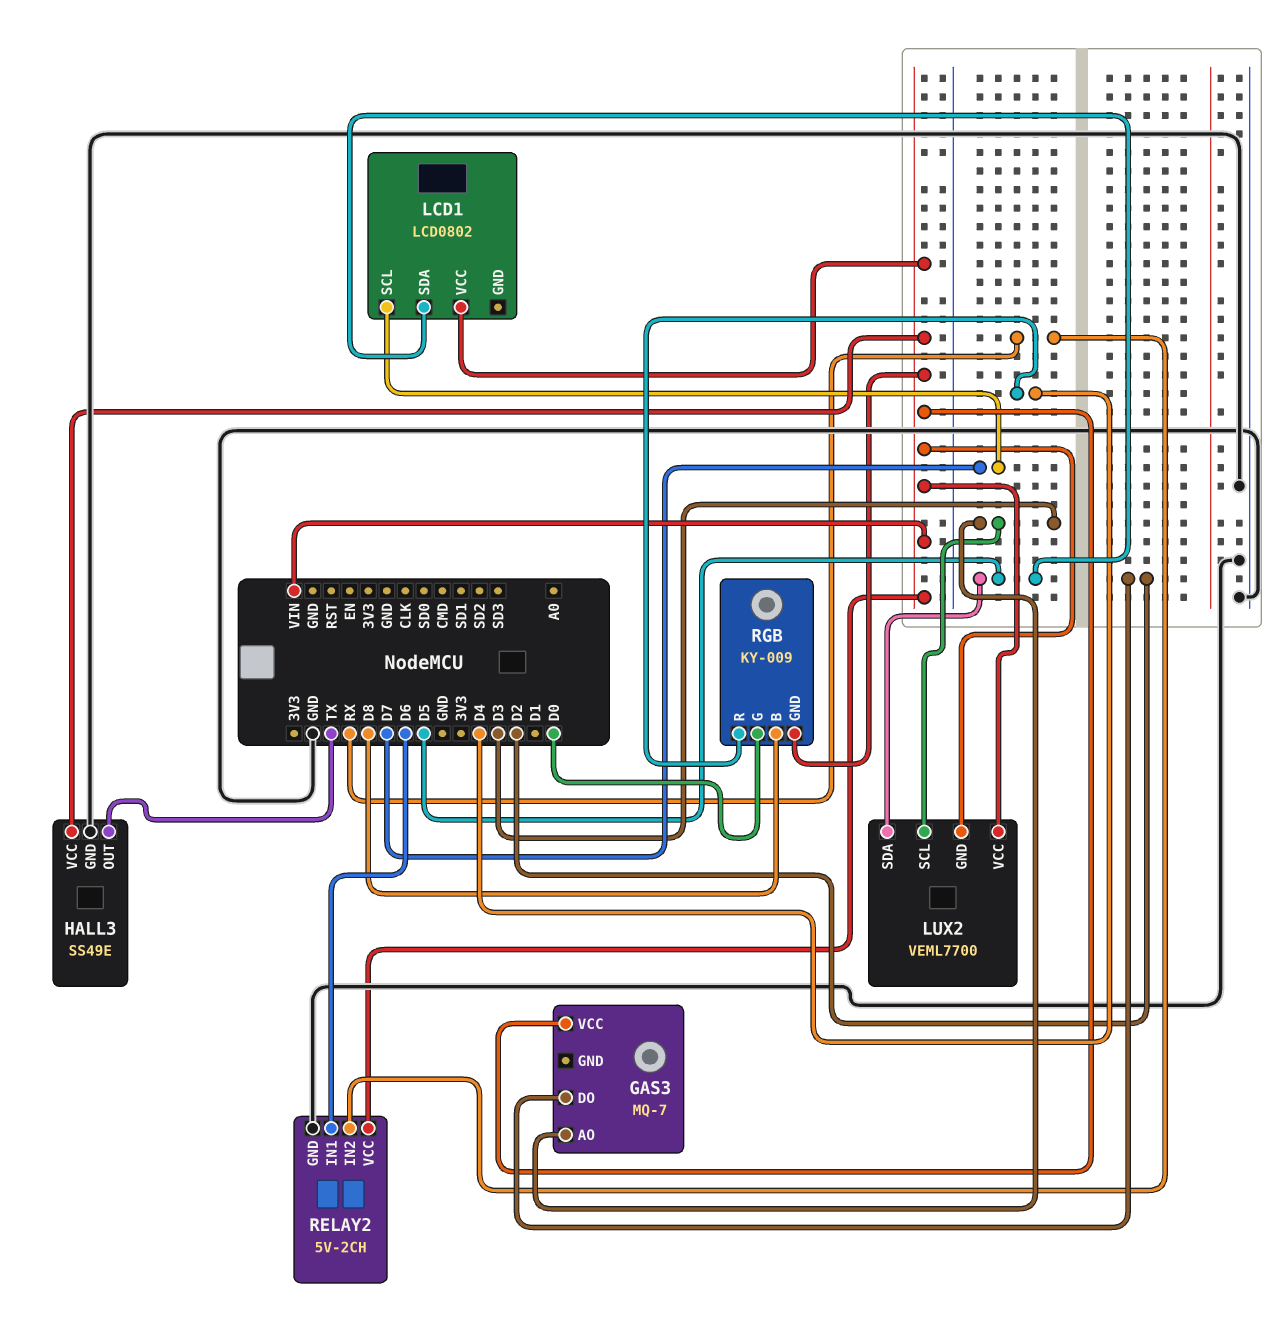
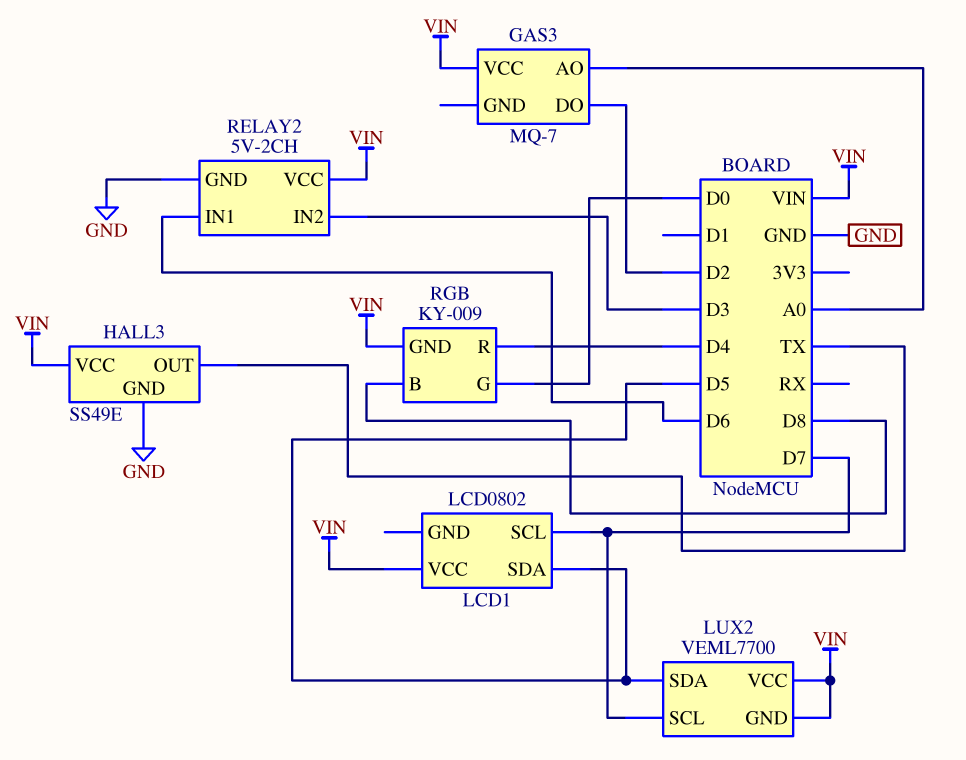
GAS3 pin AO: D3 -> A0
LUX2 pin SCL: D3 -> D7
RELAY2 pin IN2: RX -> D3

